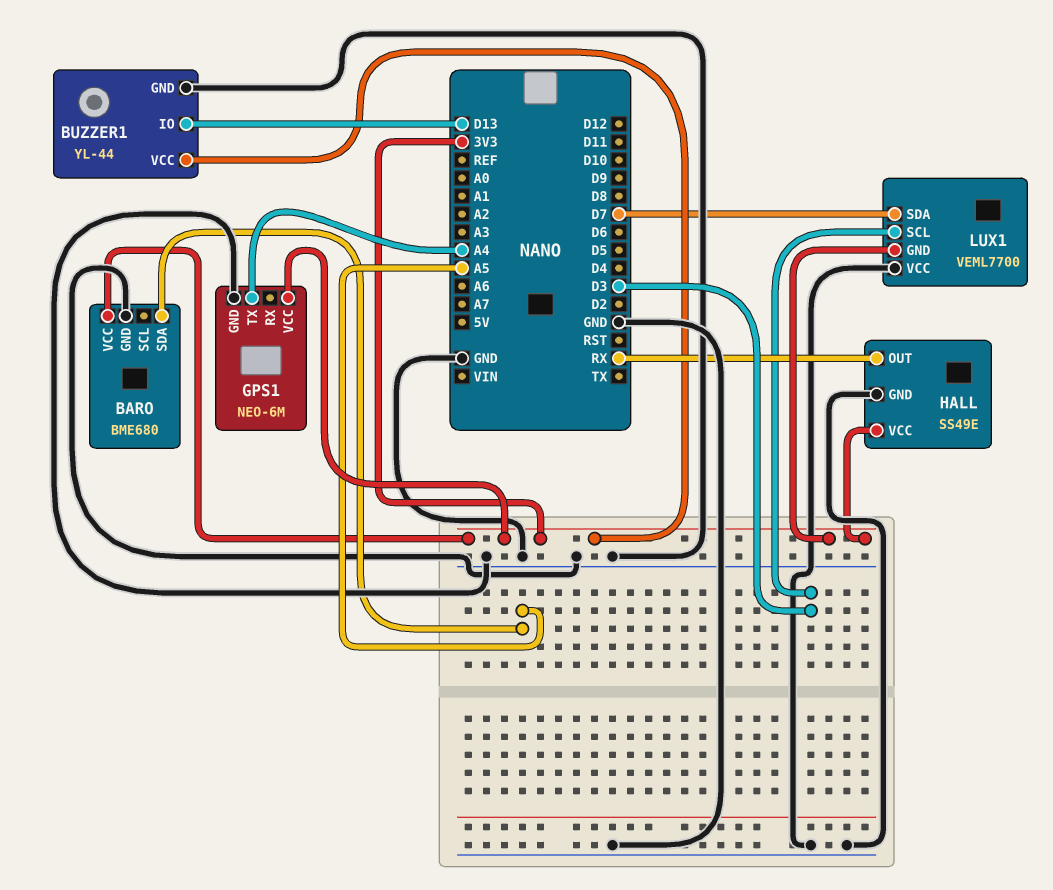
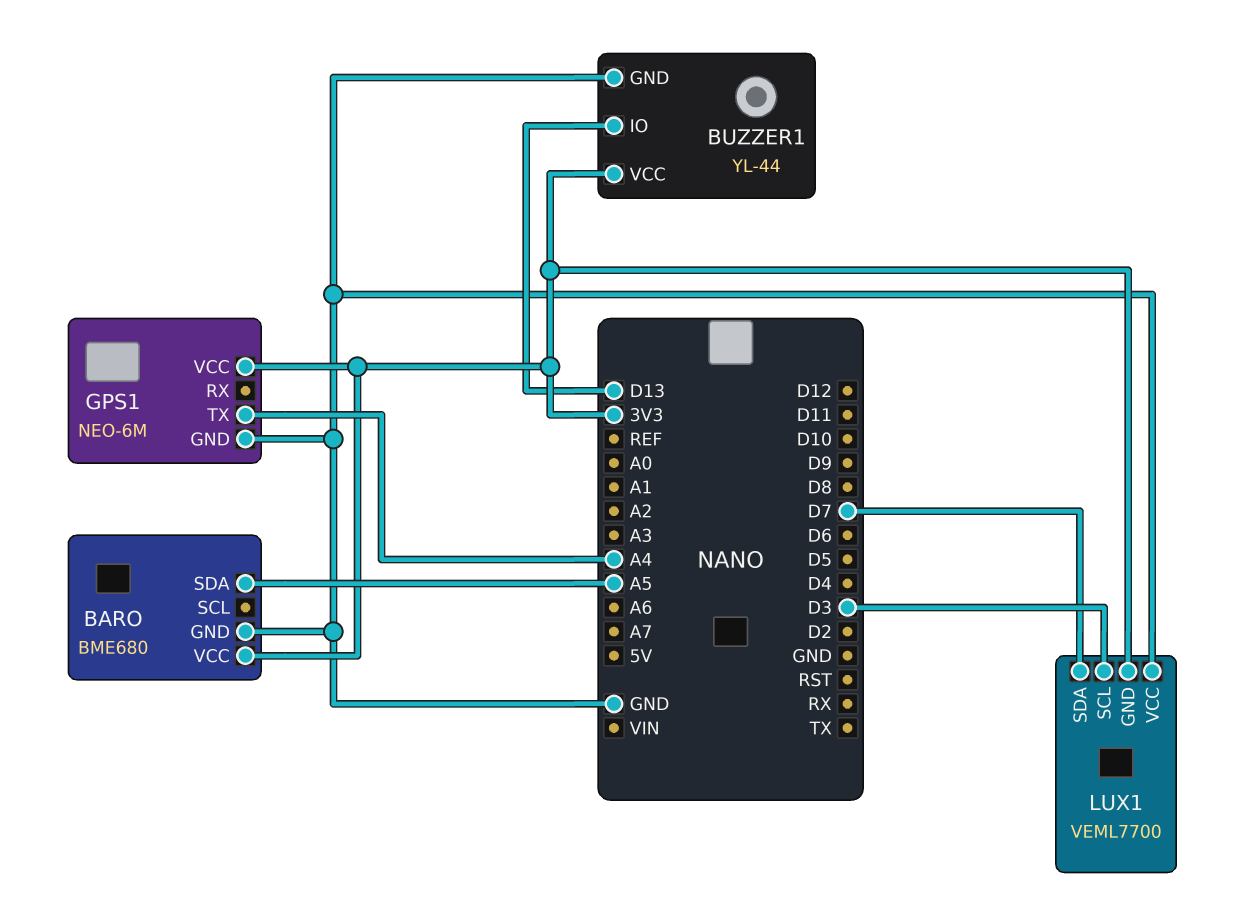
HALL: SS49E -> none
HALL pin GND: GND -> none
HALL pin OUT: RX -> none
HALL pin VCC: 3V3 -> none

